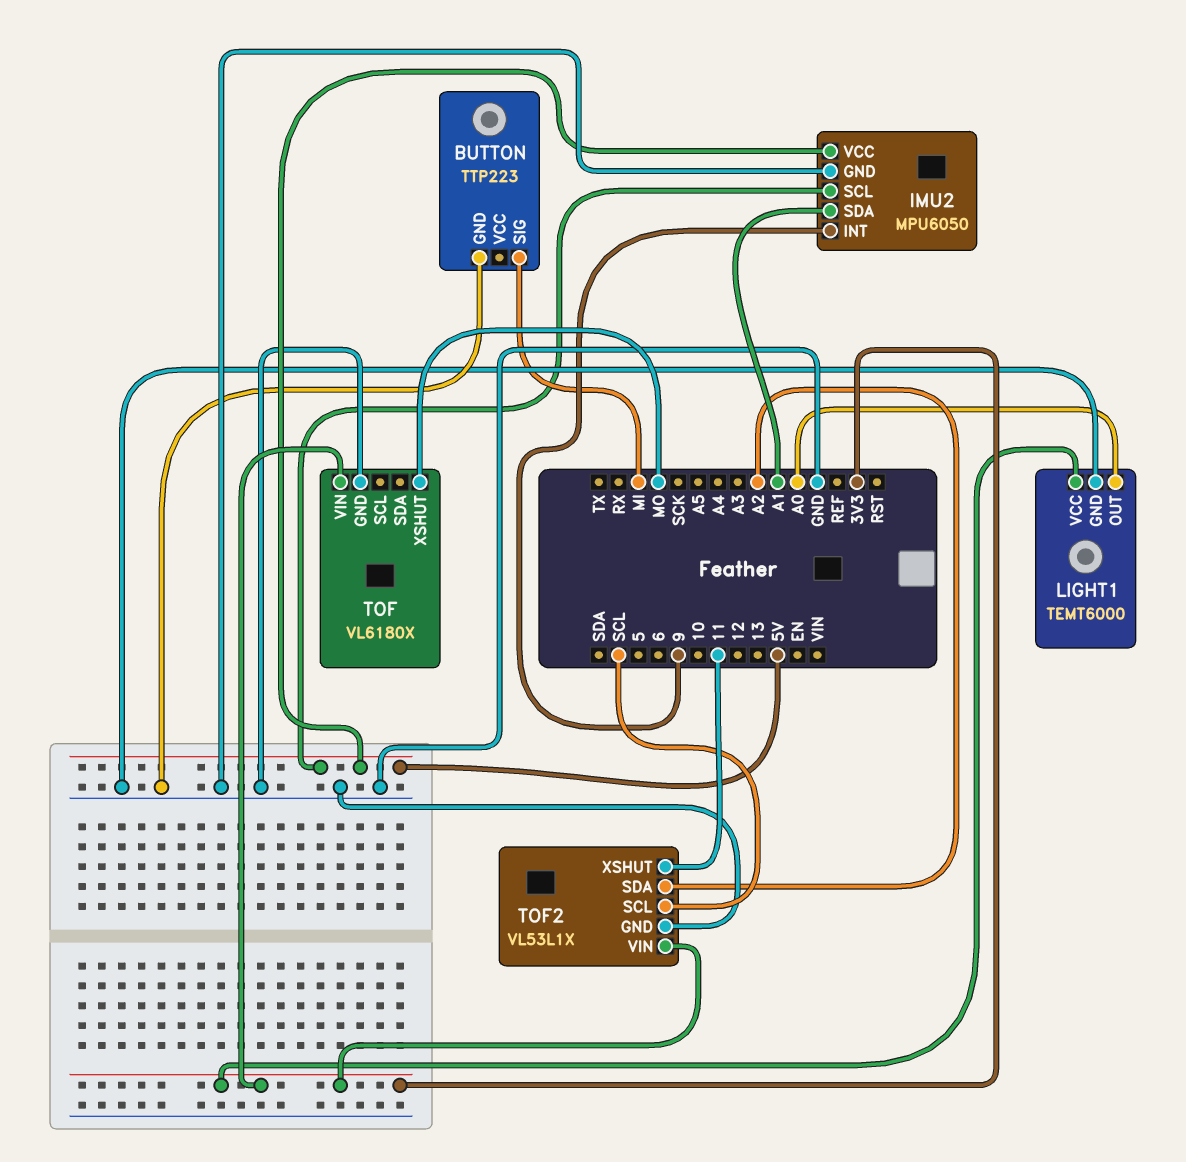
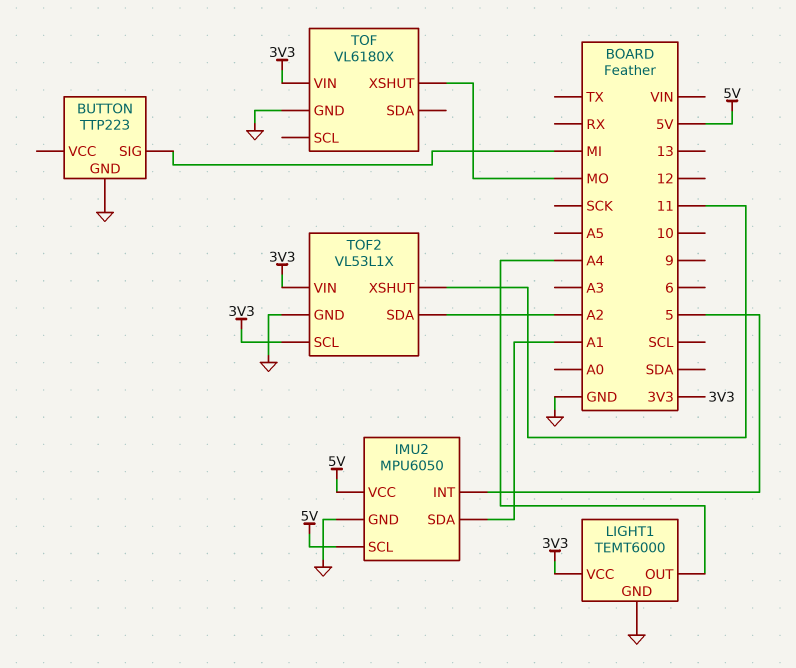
IMU2 pin INT: 9 -> 5
LIGHT1 pin OUT: A0 -> A4
TOF2 pin SCL: SCL -> 3V3

